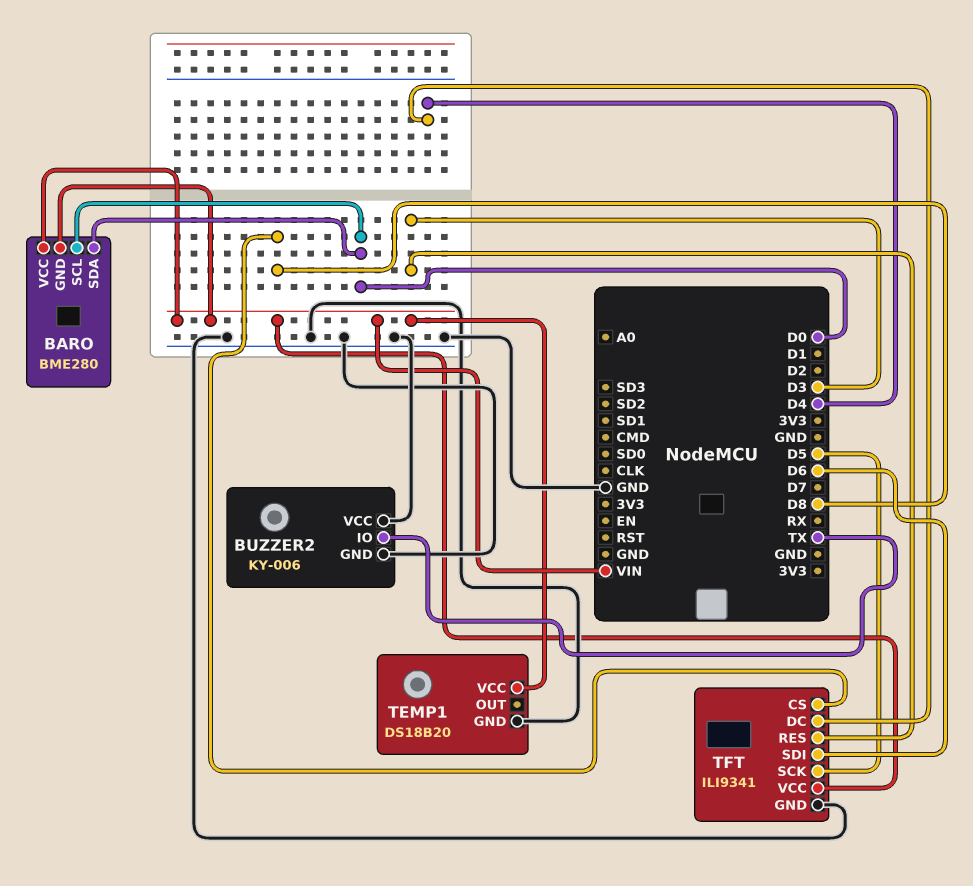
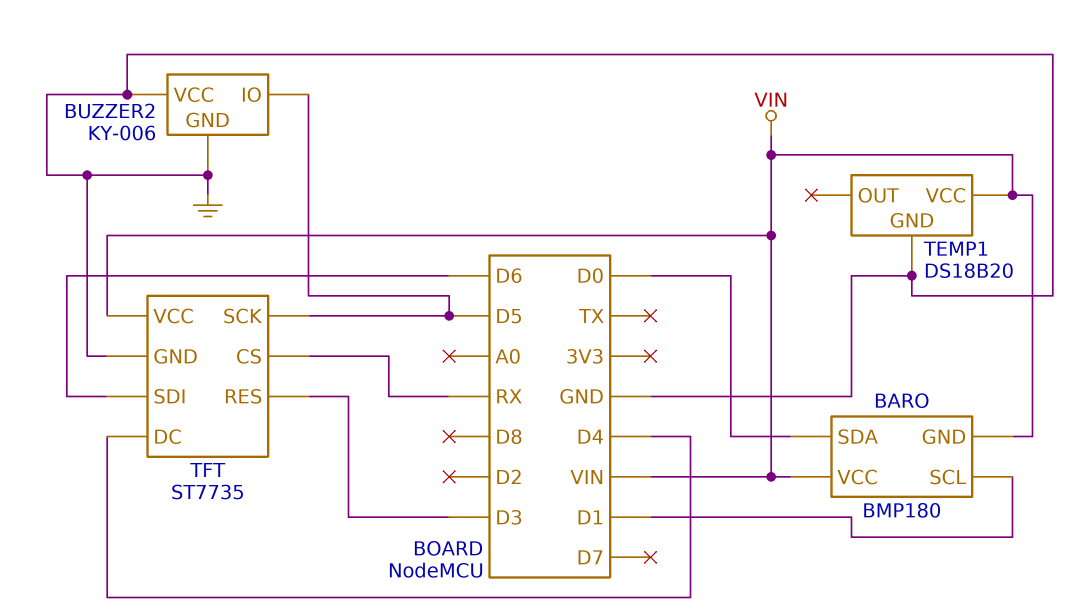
BARO: BME280 -> BMP180
BARO pin SCL: D0 -> D1
BUZZER2 pin IO: TX -> D5
TFT: ILI9341 -> ST7735
TFT pin CS: D8 -> RX

